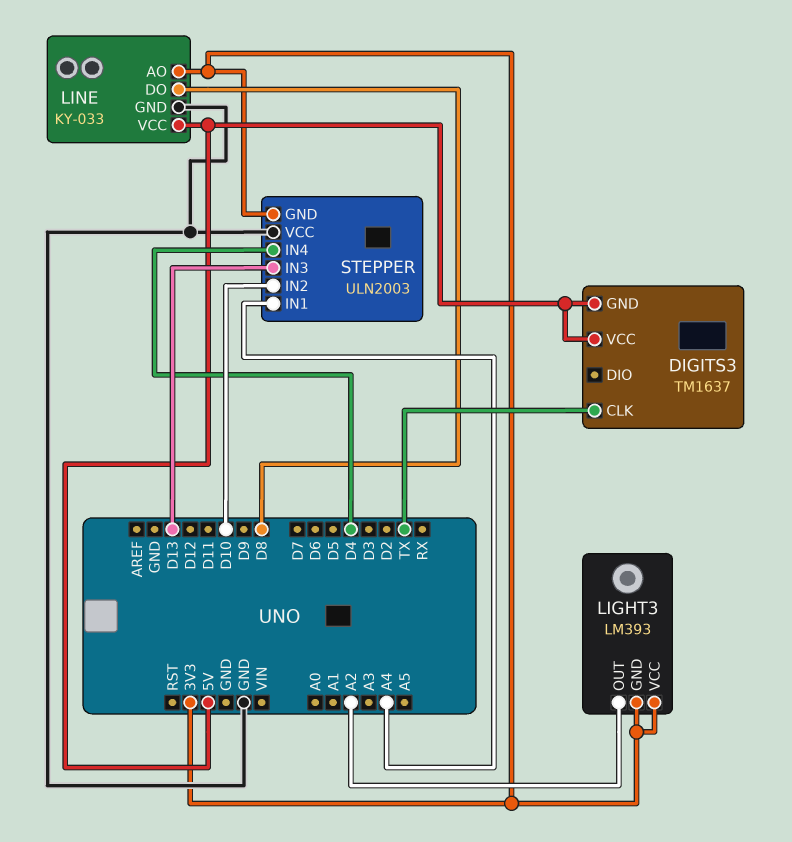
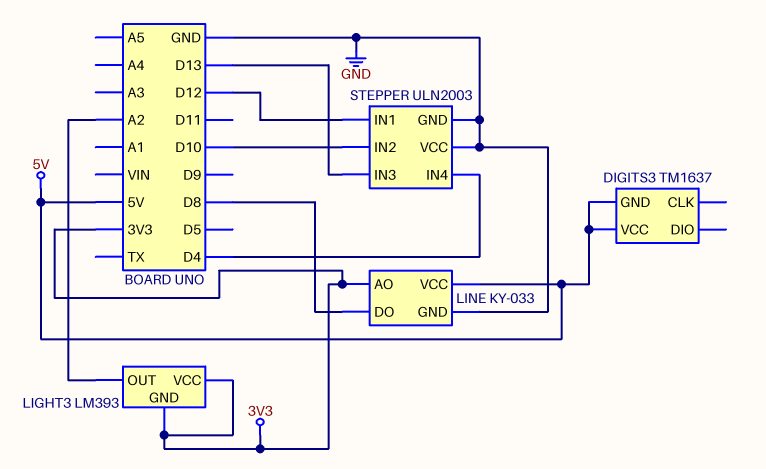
DIGITS3 pin CLK: TX -> none
STEPPER pin GND: 3V3 -> GND
STEPPER pin IN1: A4 -> D12

